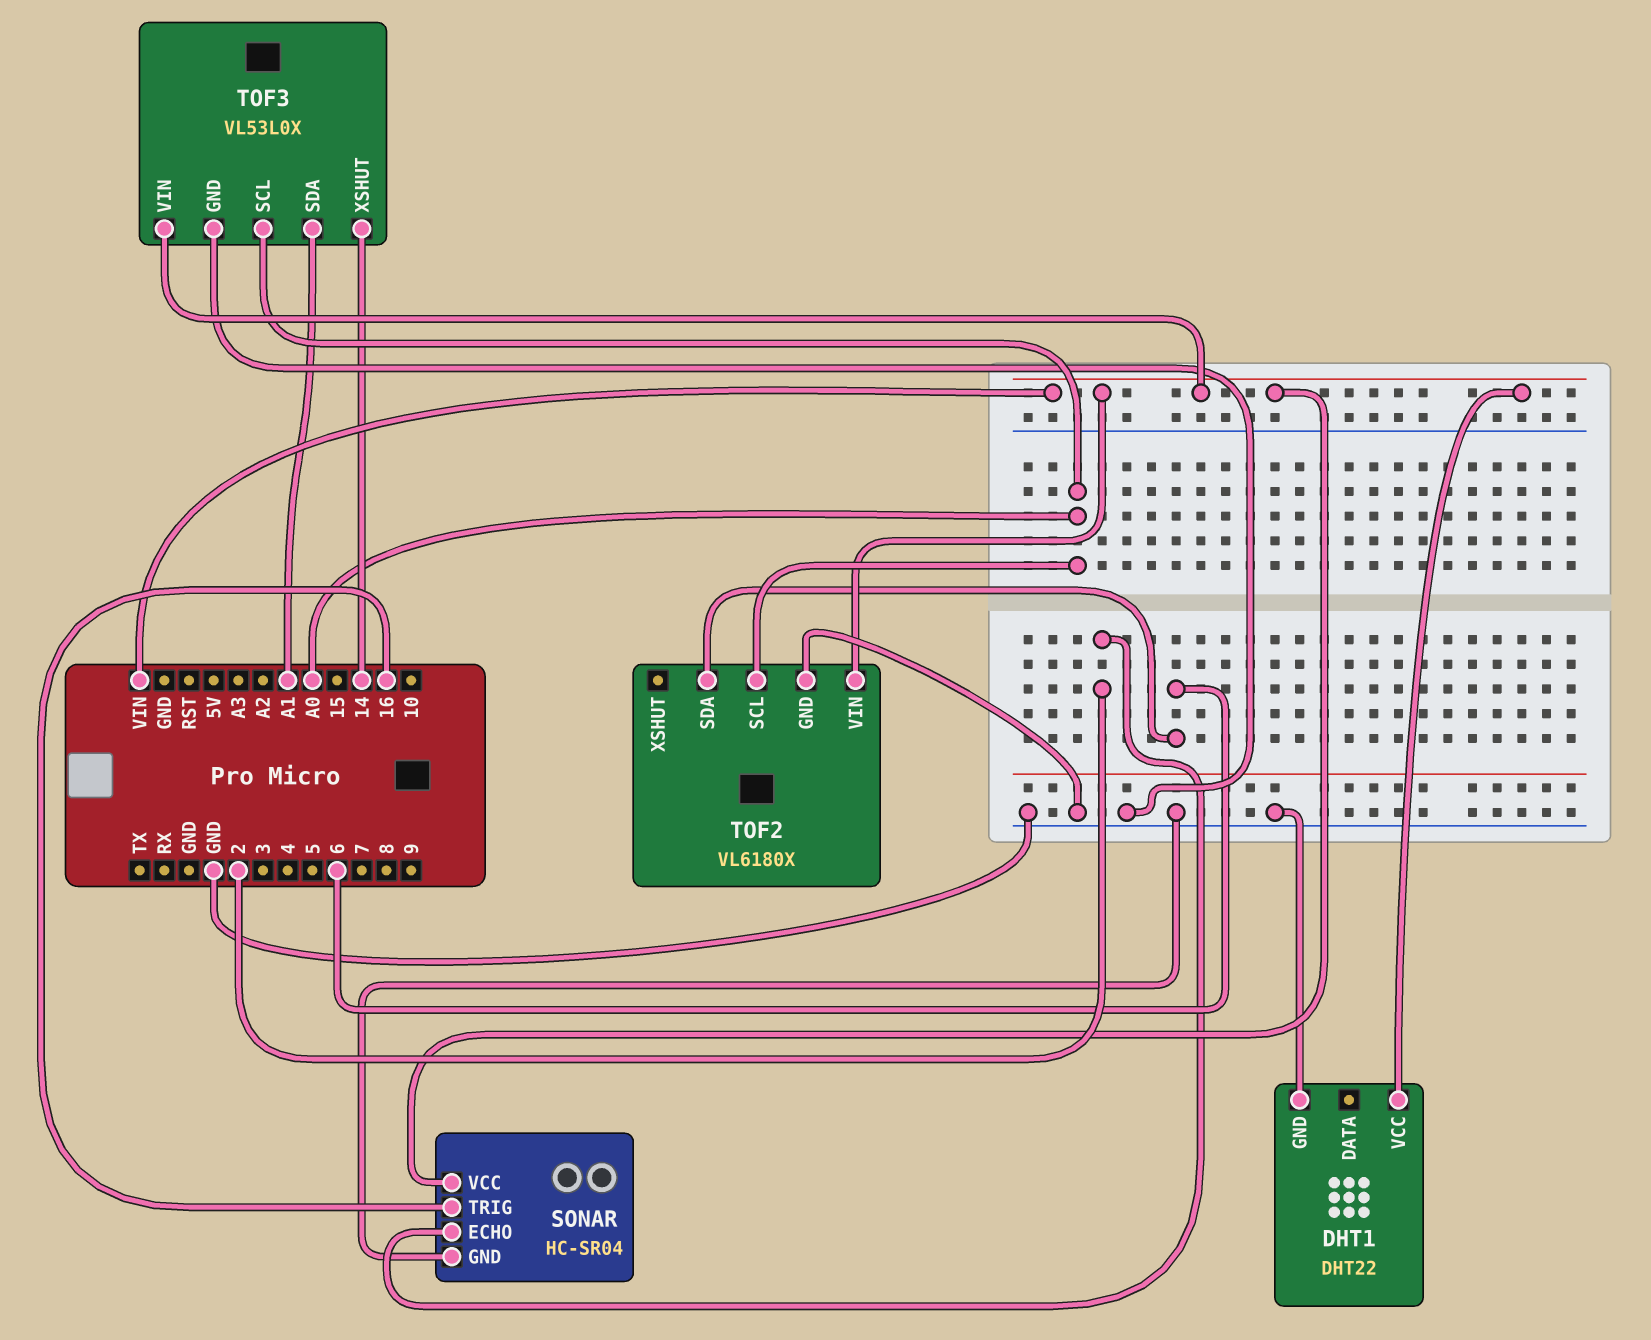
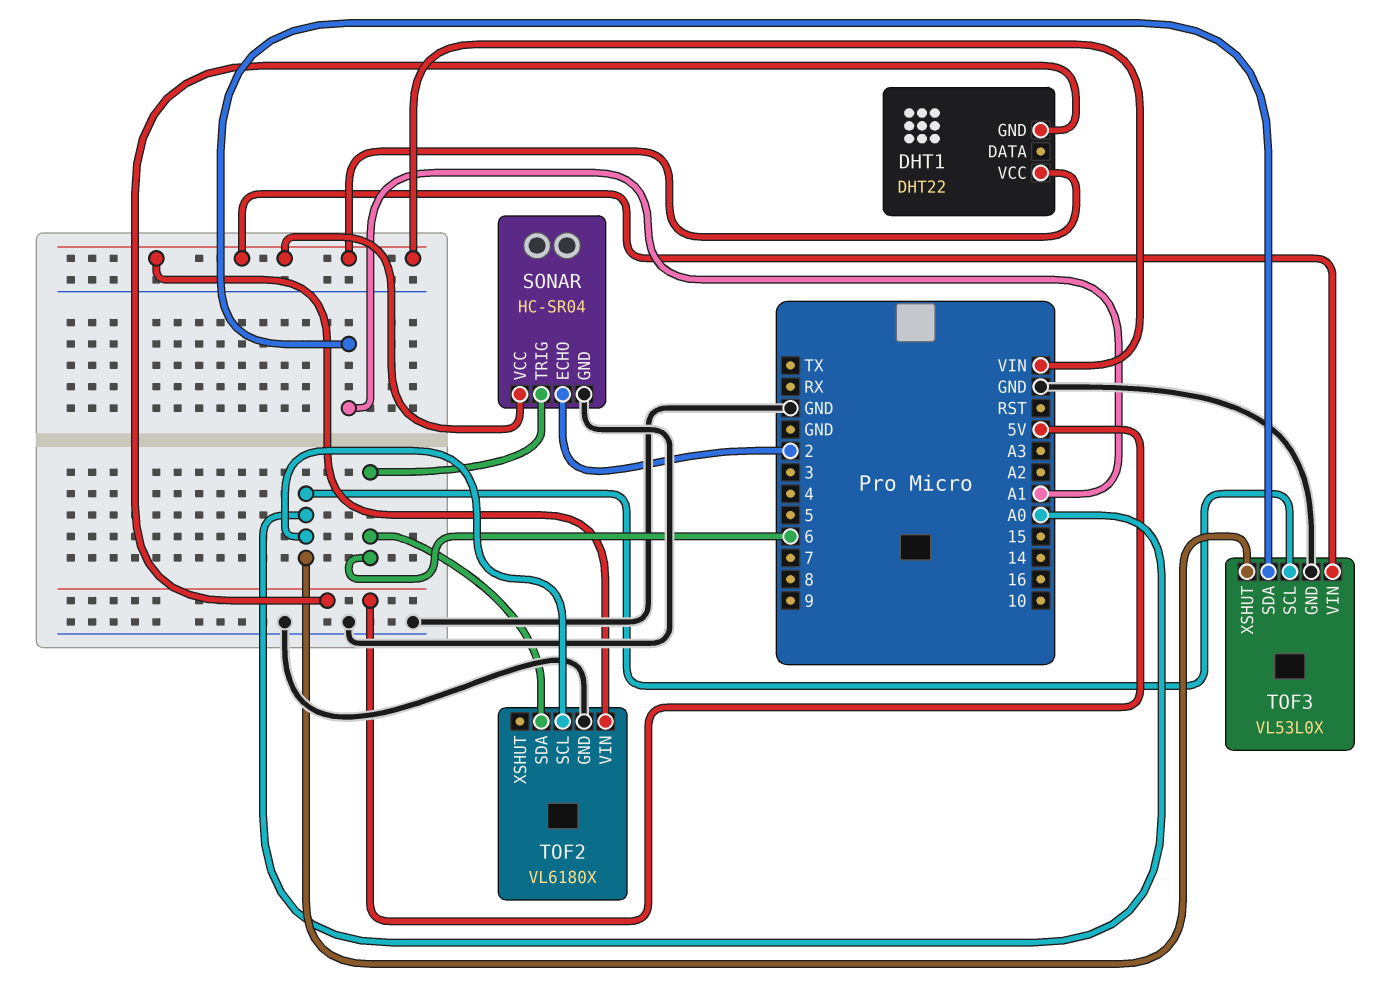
DHT1 pin GND: GND -> 5V
SONAR pin TRIG: 16 -> 6
TOF3 pin XSHUT: 14 -> A0

